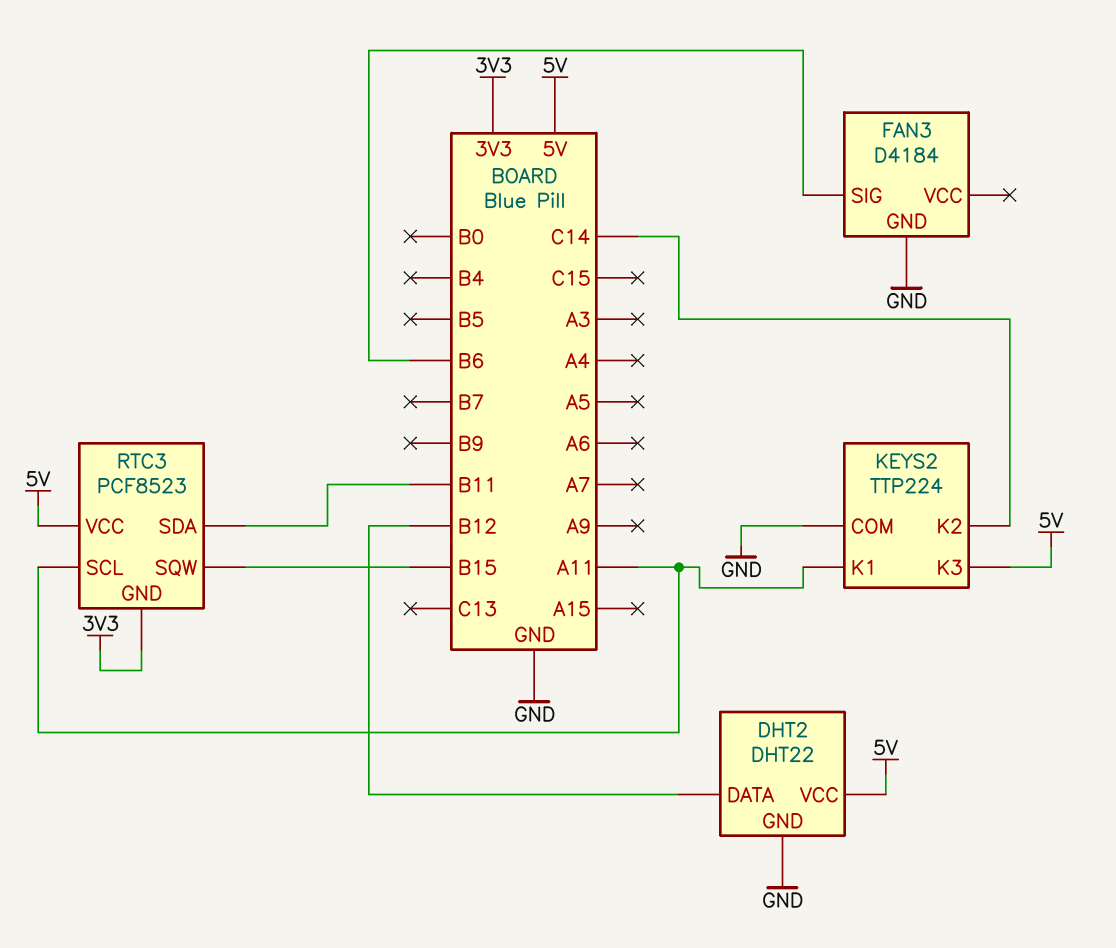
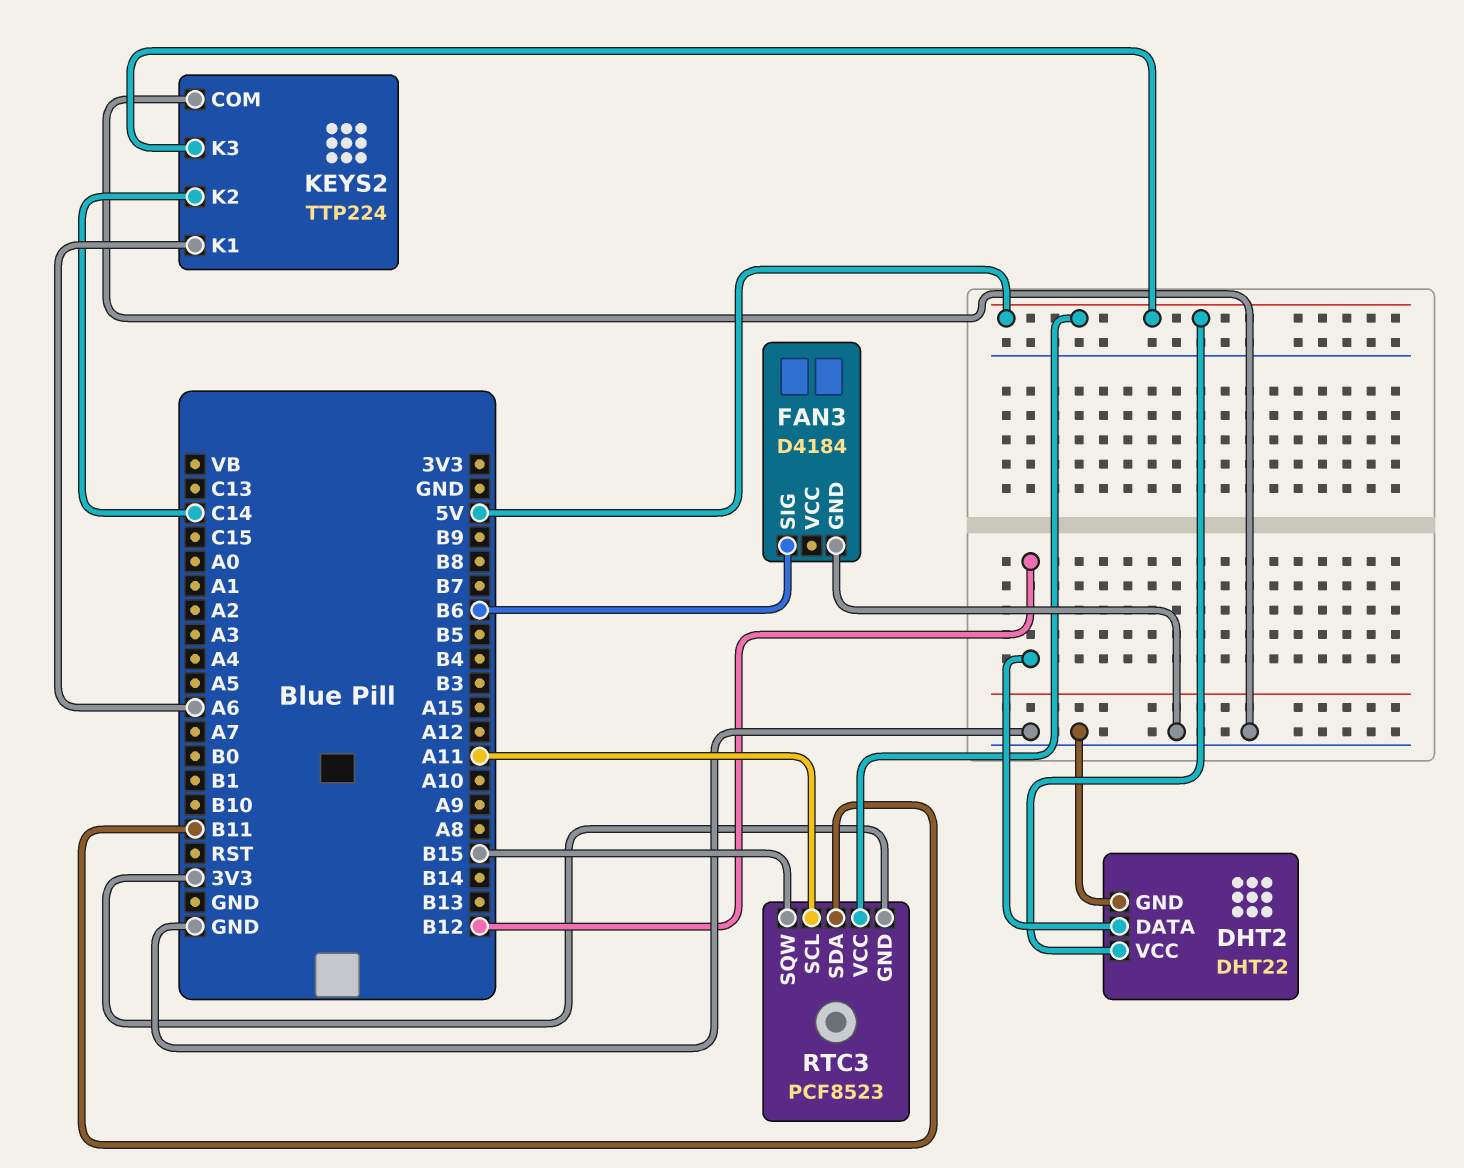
KEYS2 pin K1: A11 -> A6

